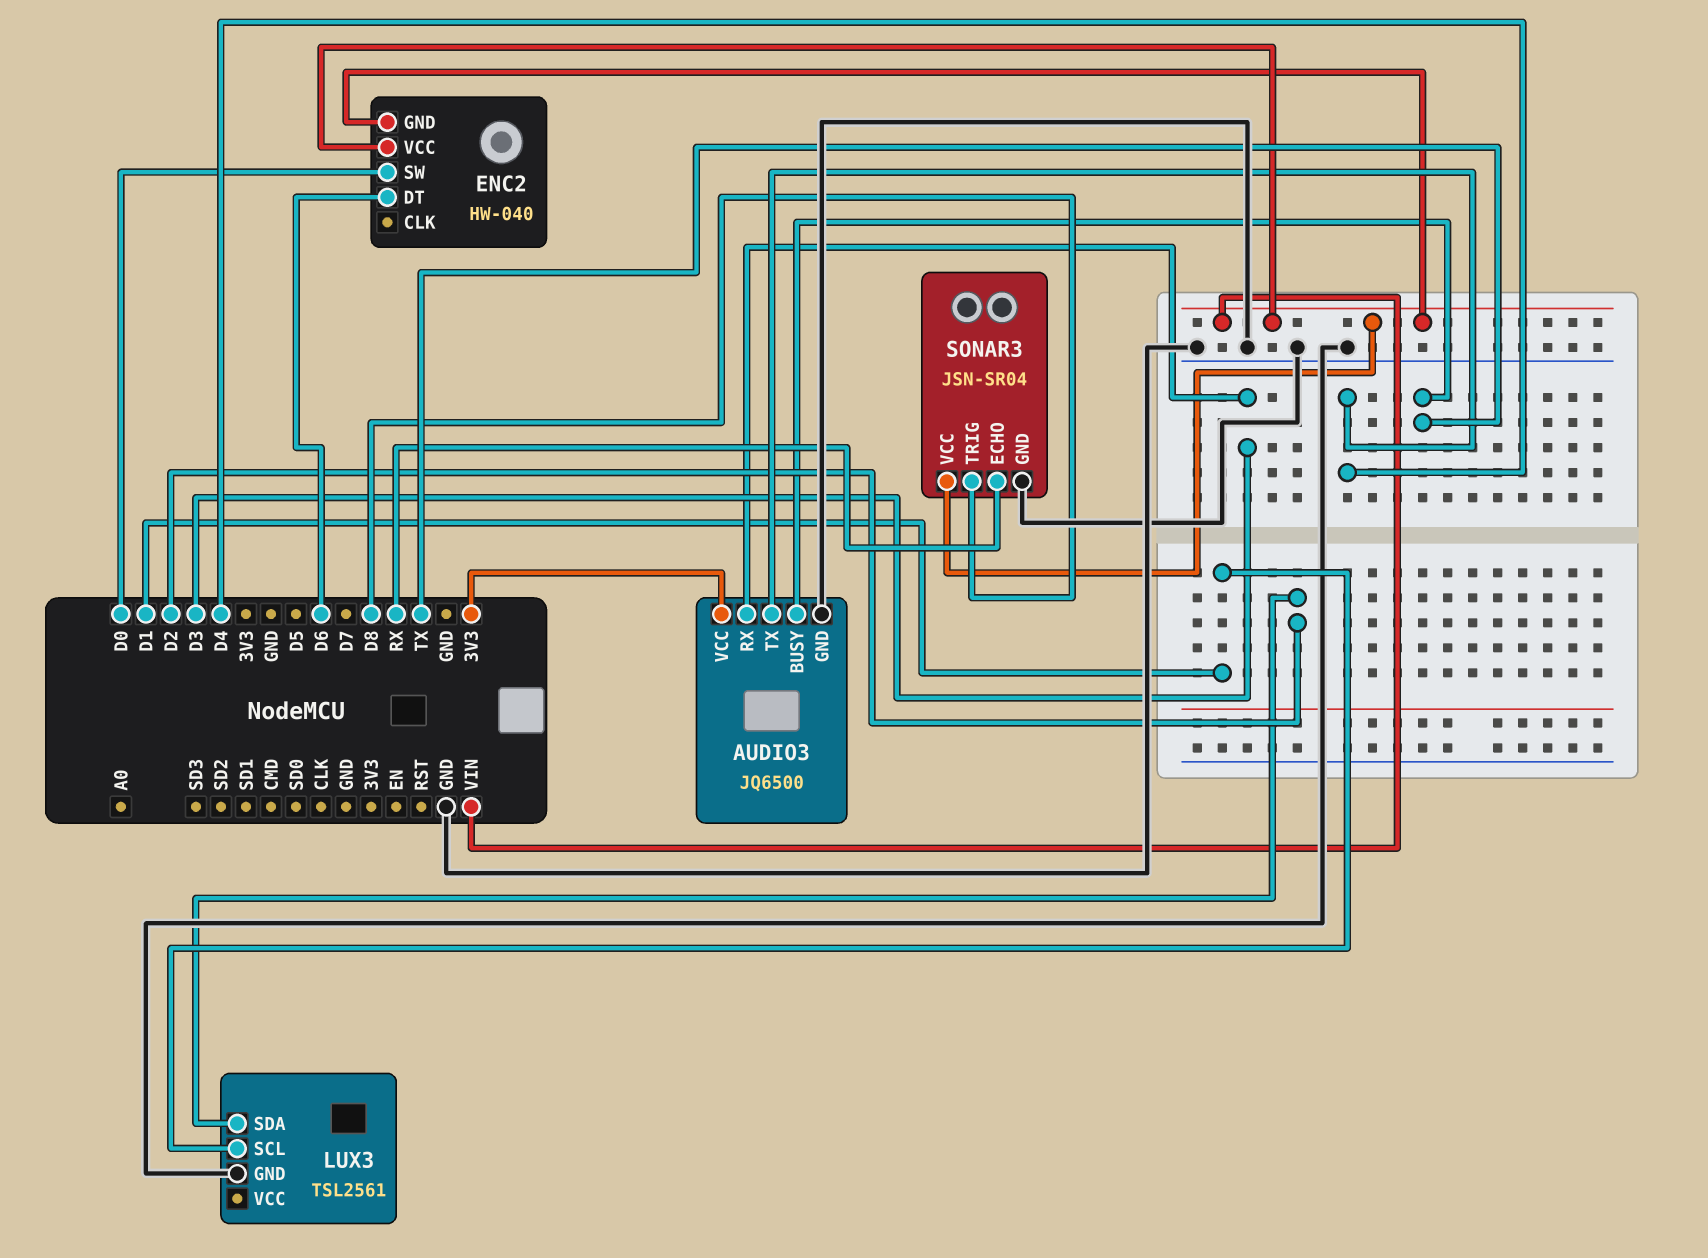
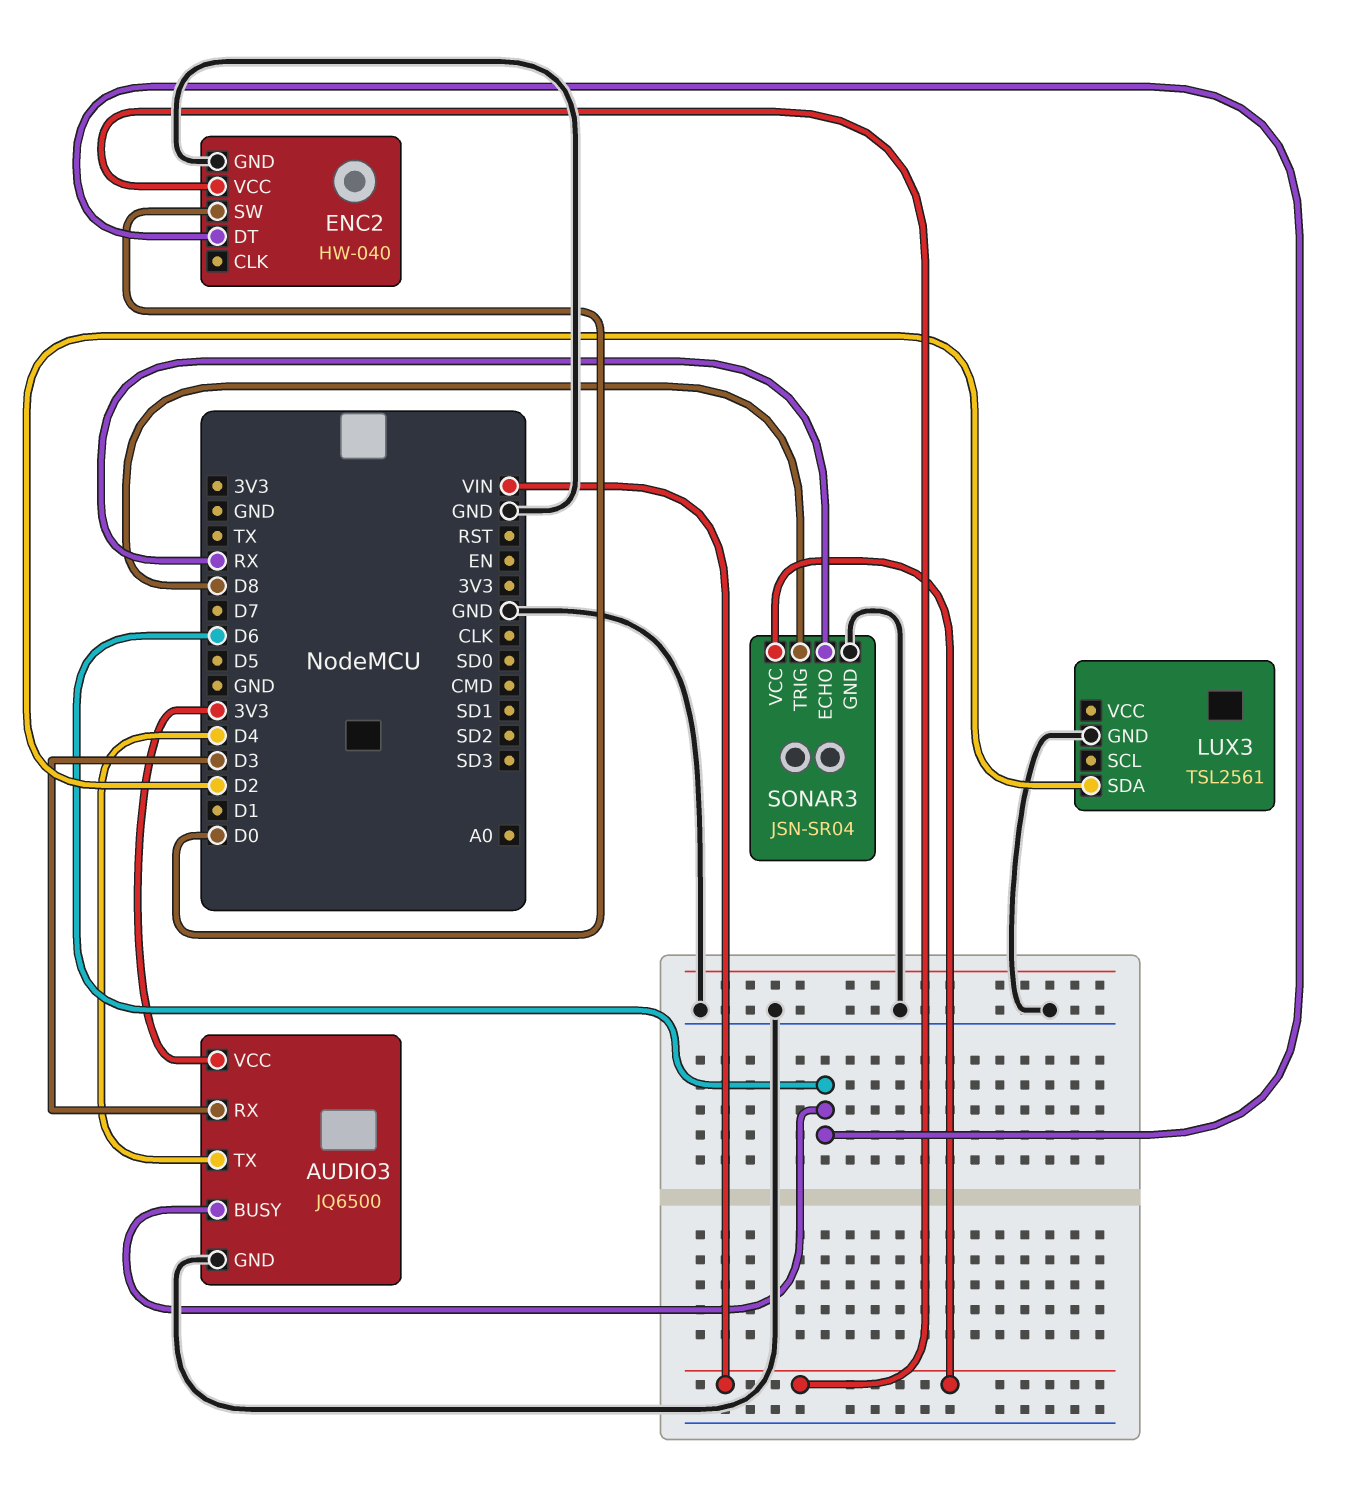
AUDIO3 pin BUSY: TX -> D6
ENC2 pin GND: VIN -> GND
LUX3 pin SCL: D1 -> none

